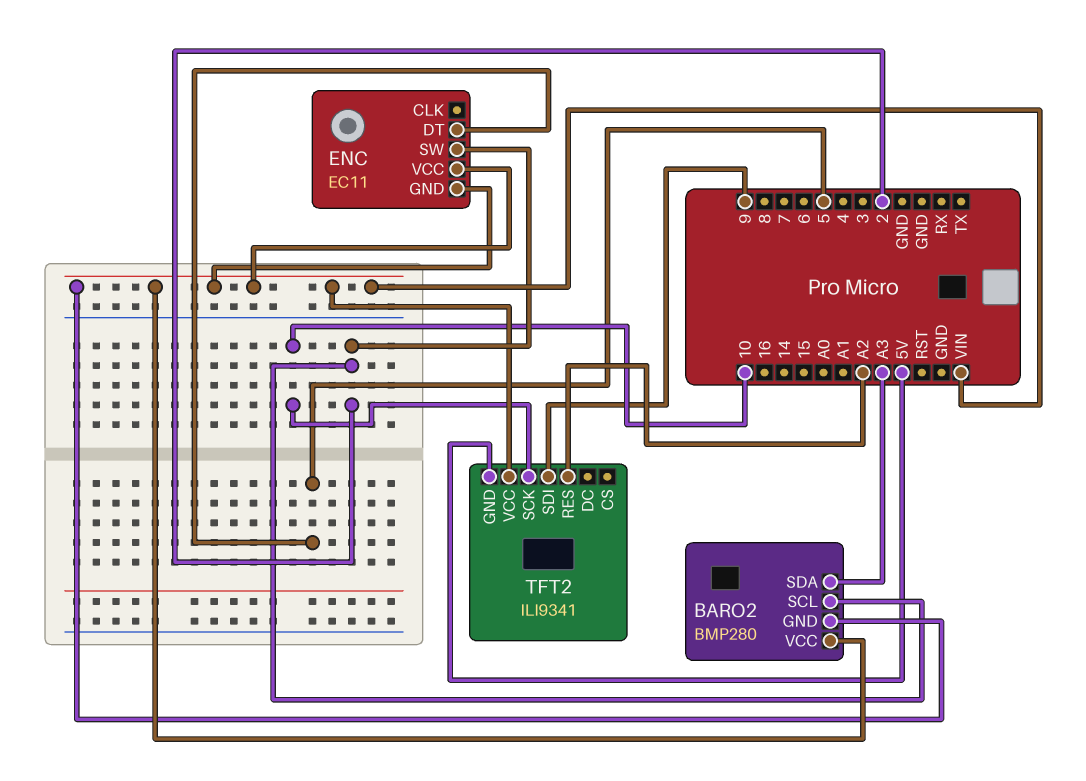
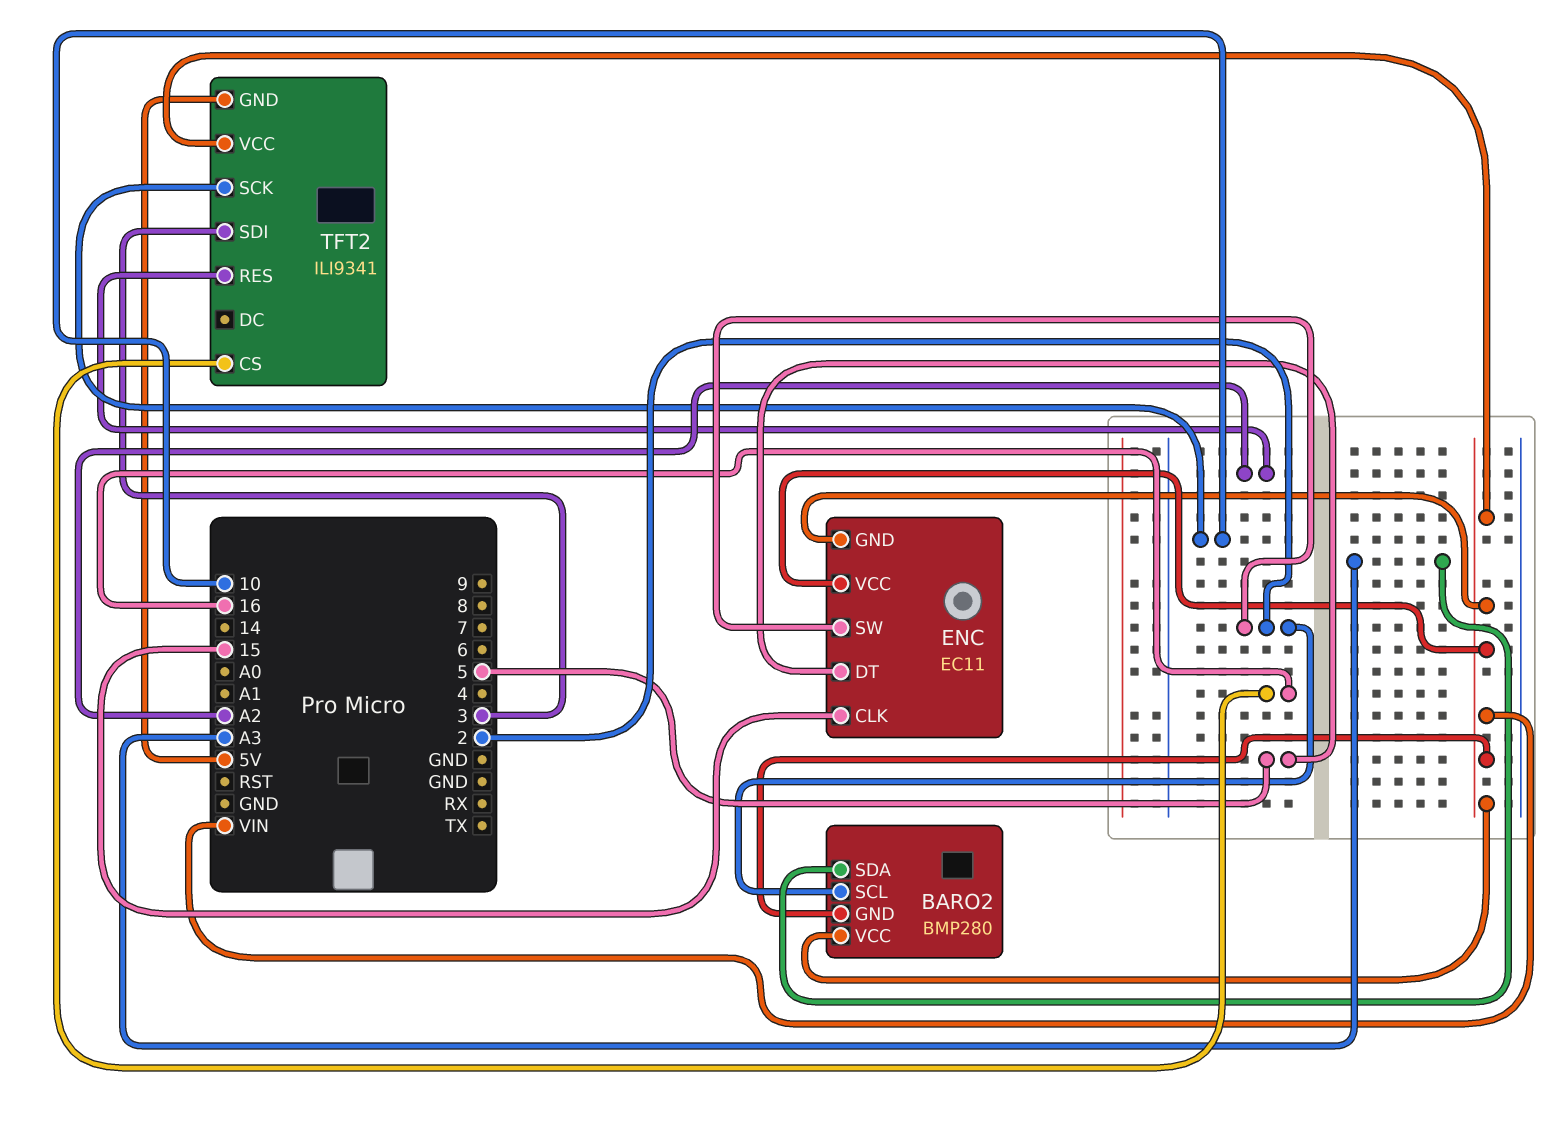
ENC pin CLK: none -> 15
TFT2 pin CS: none -> 16
TFT2 pin SDI: 9 -> 3

